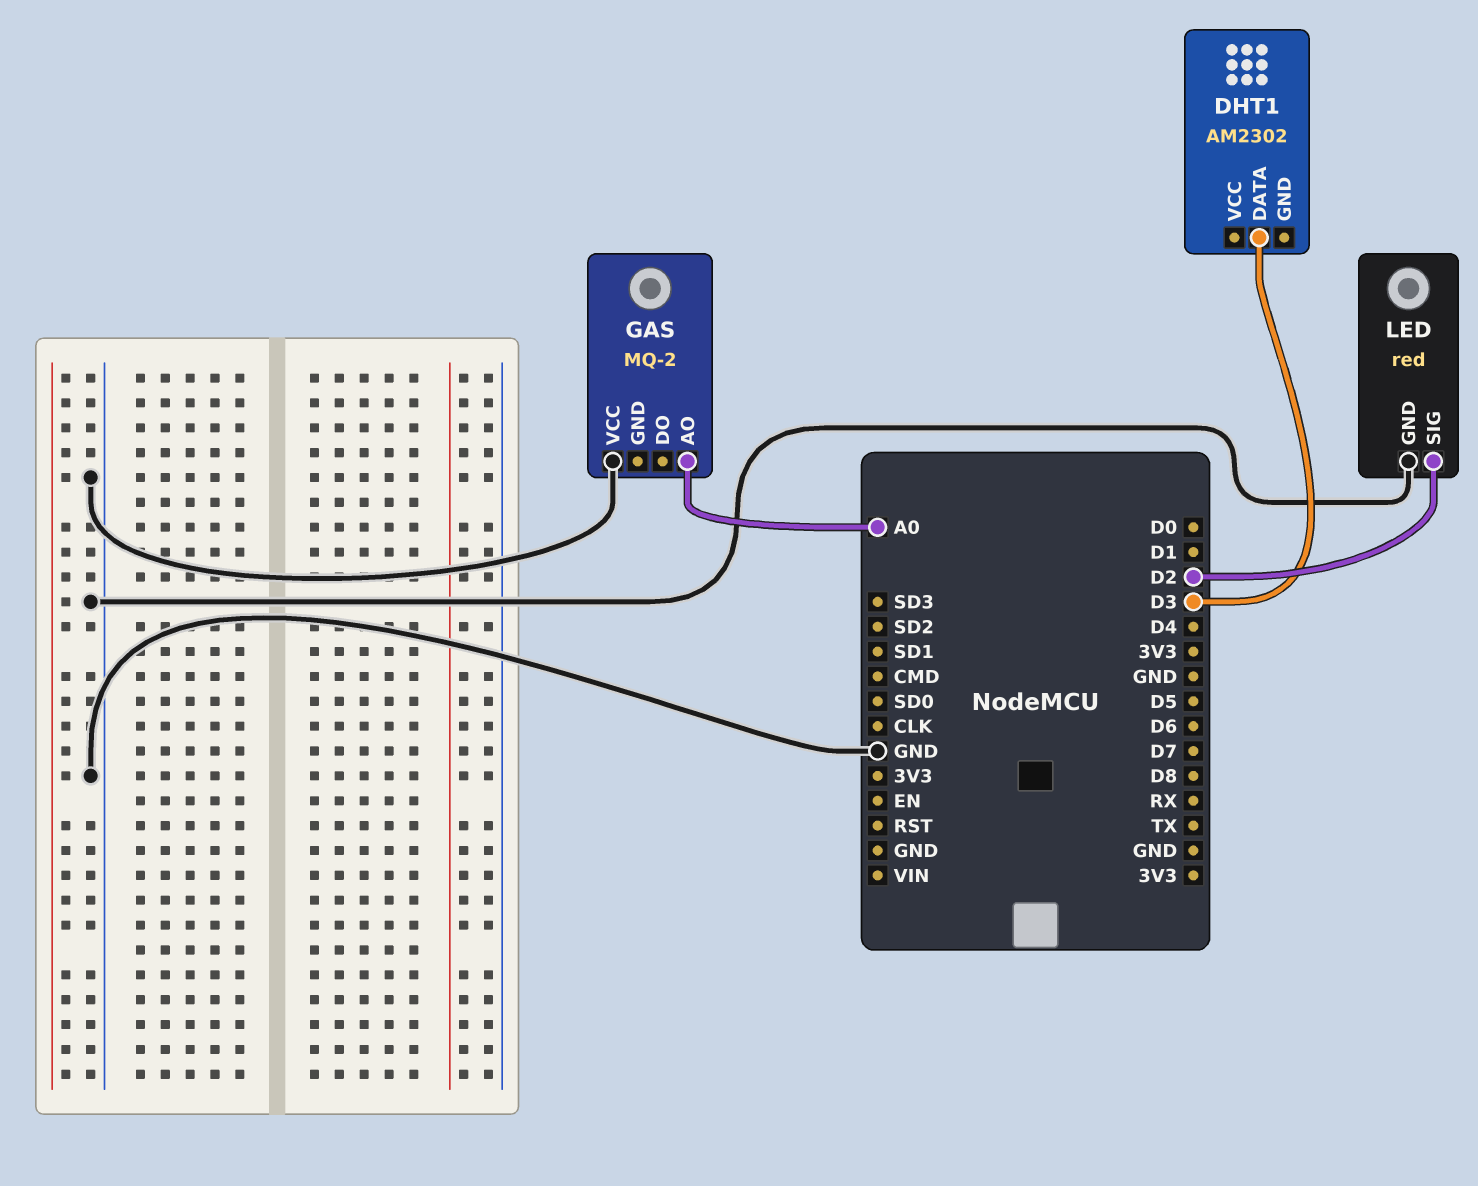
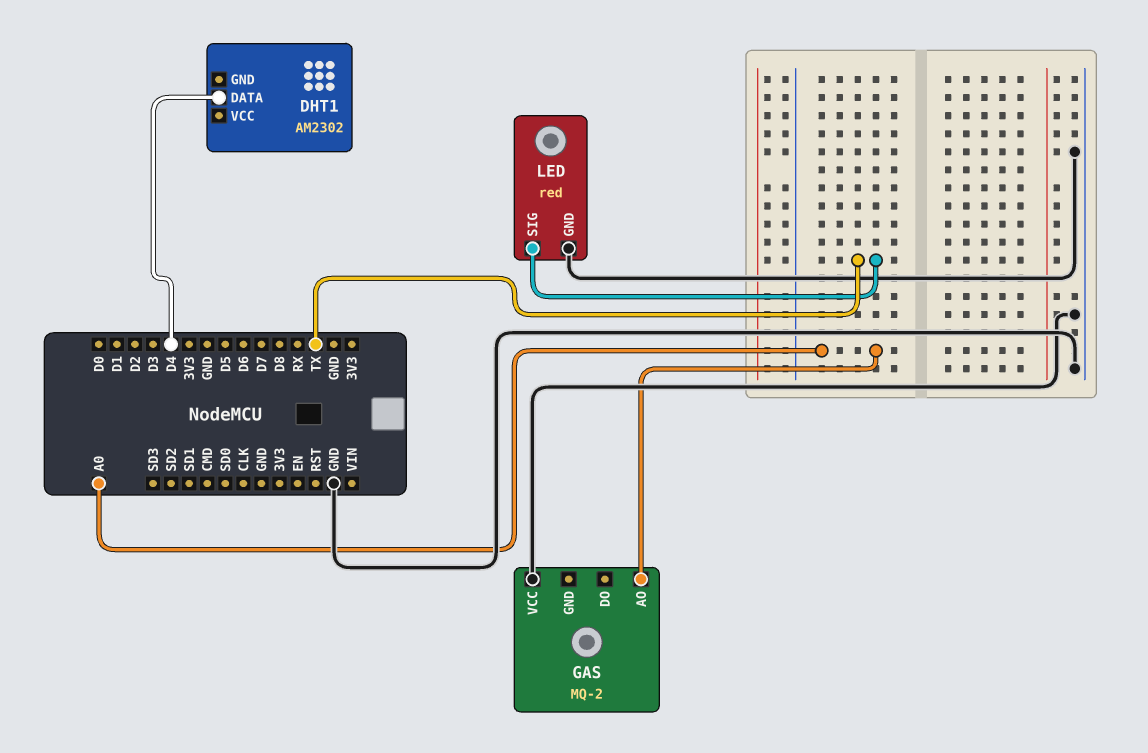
DHT1 pin DATA: D3 -> D4
LED pin SIG: D2 -> TX

